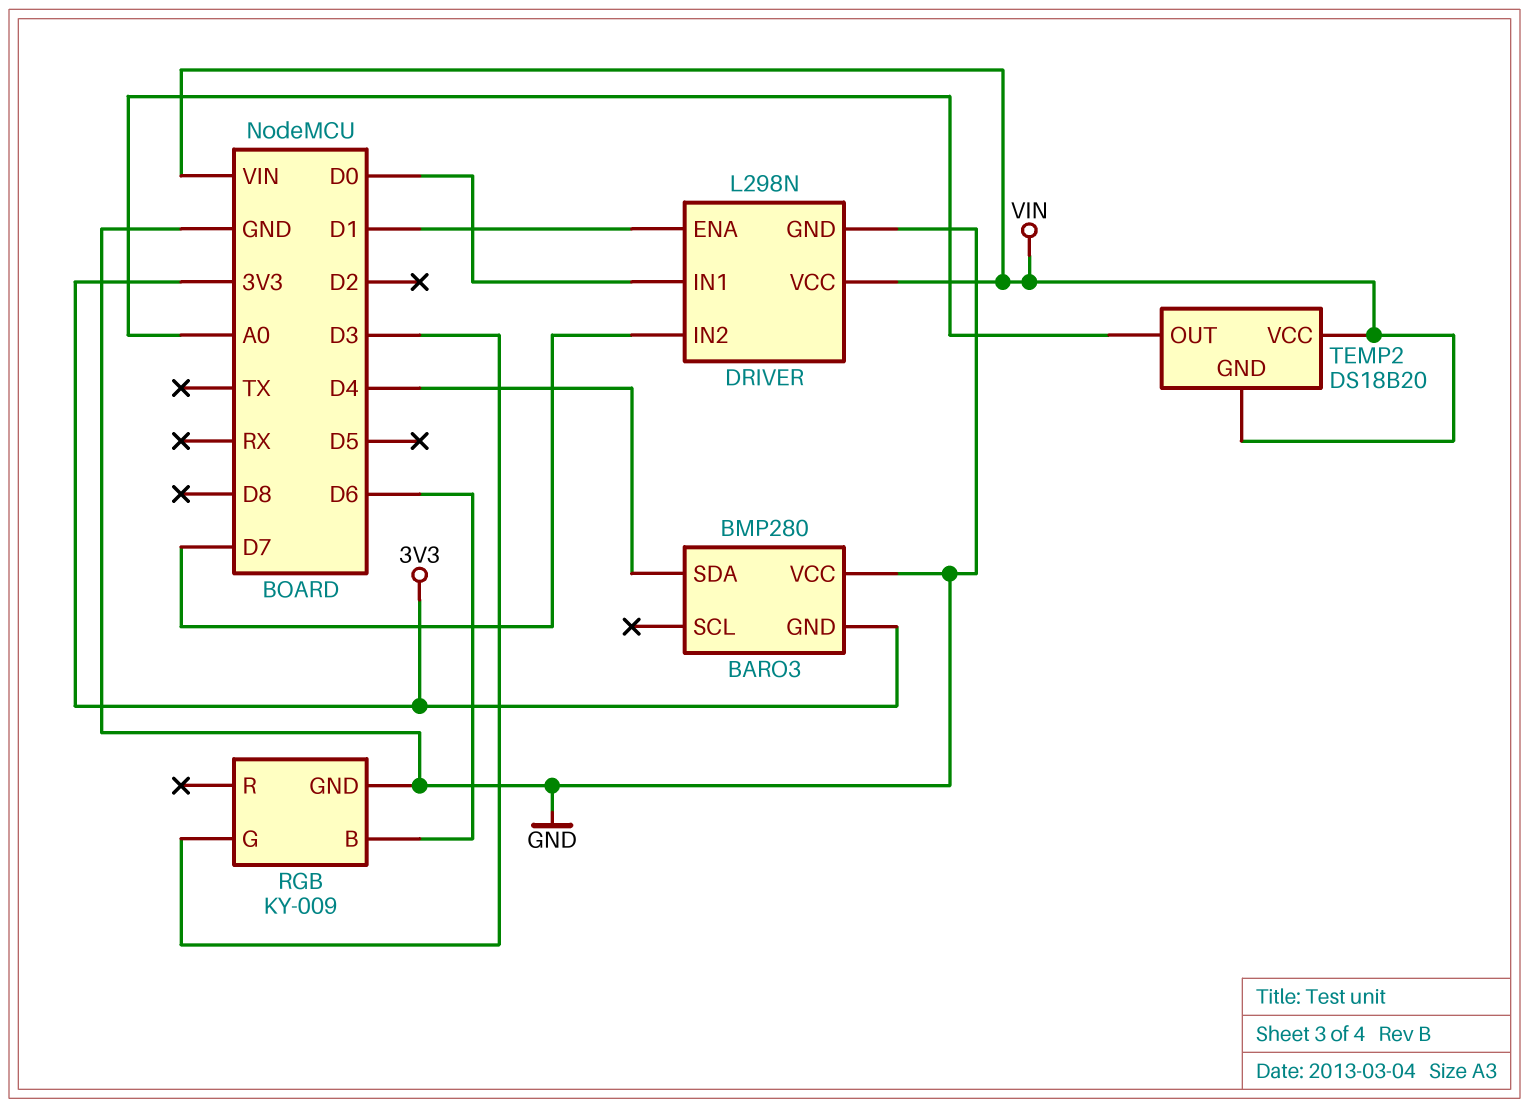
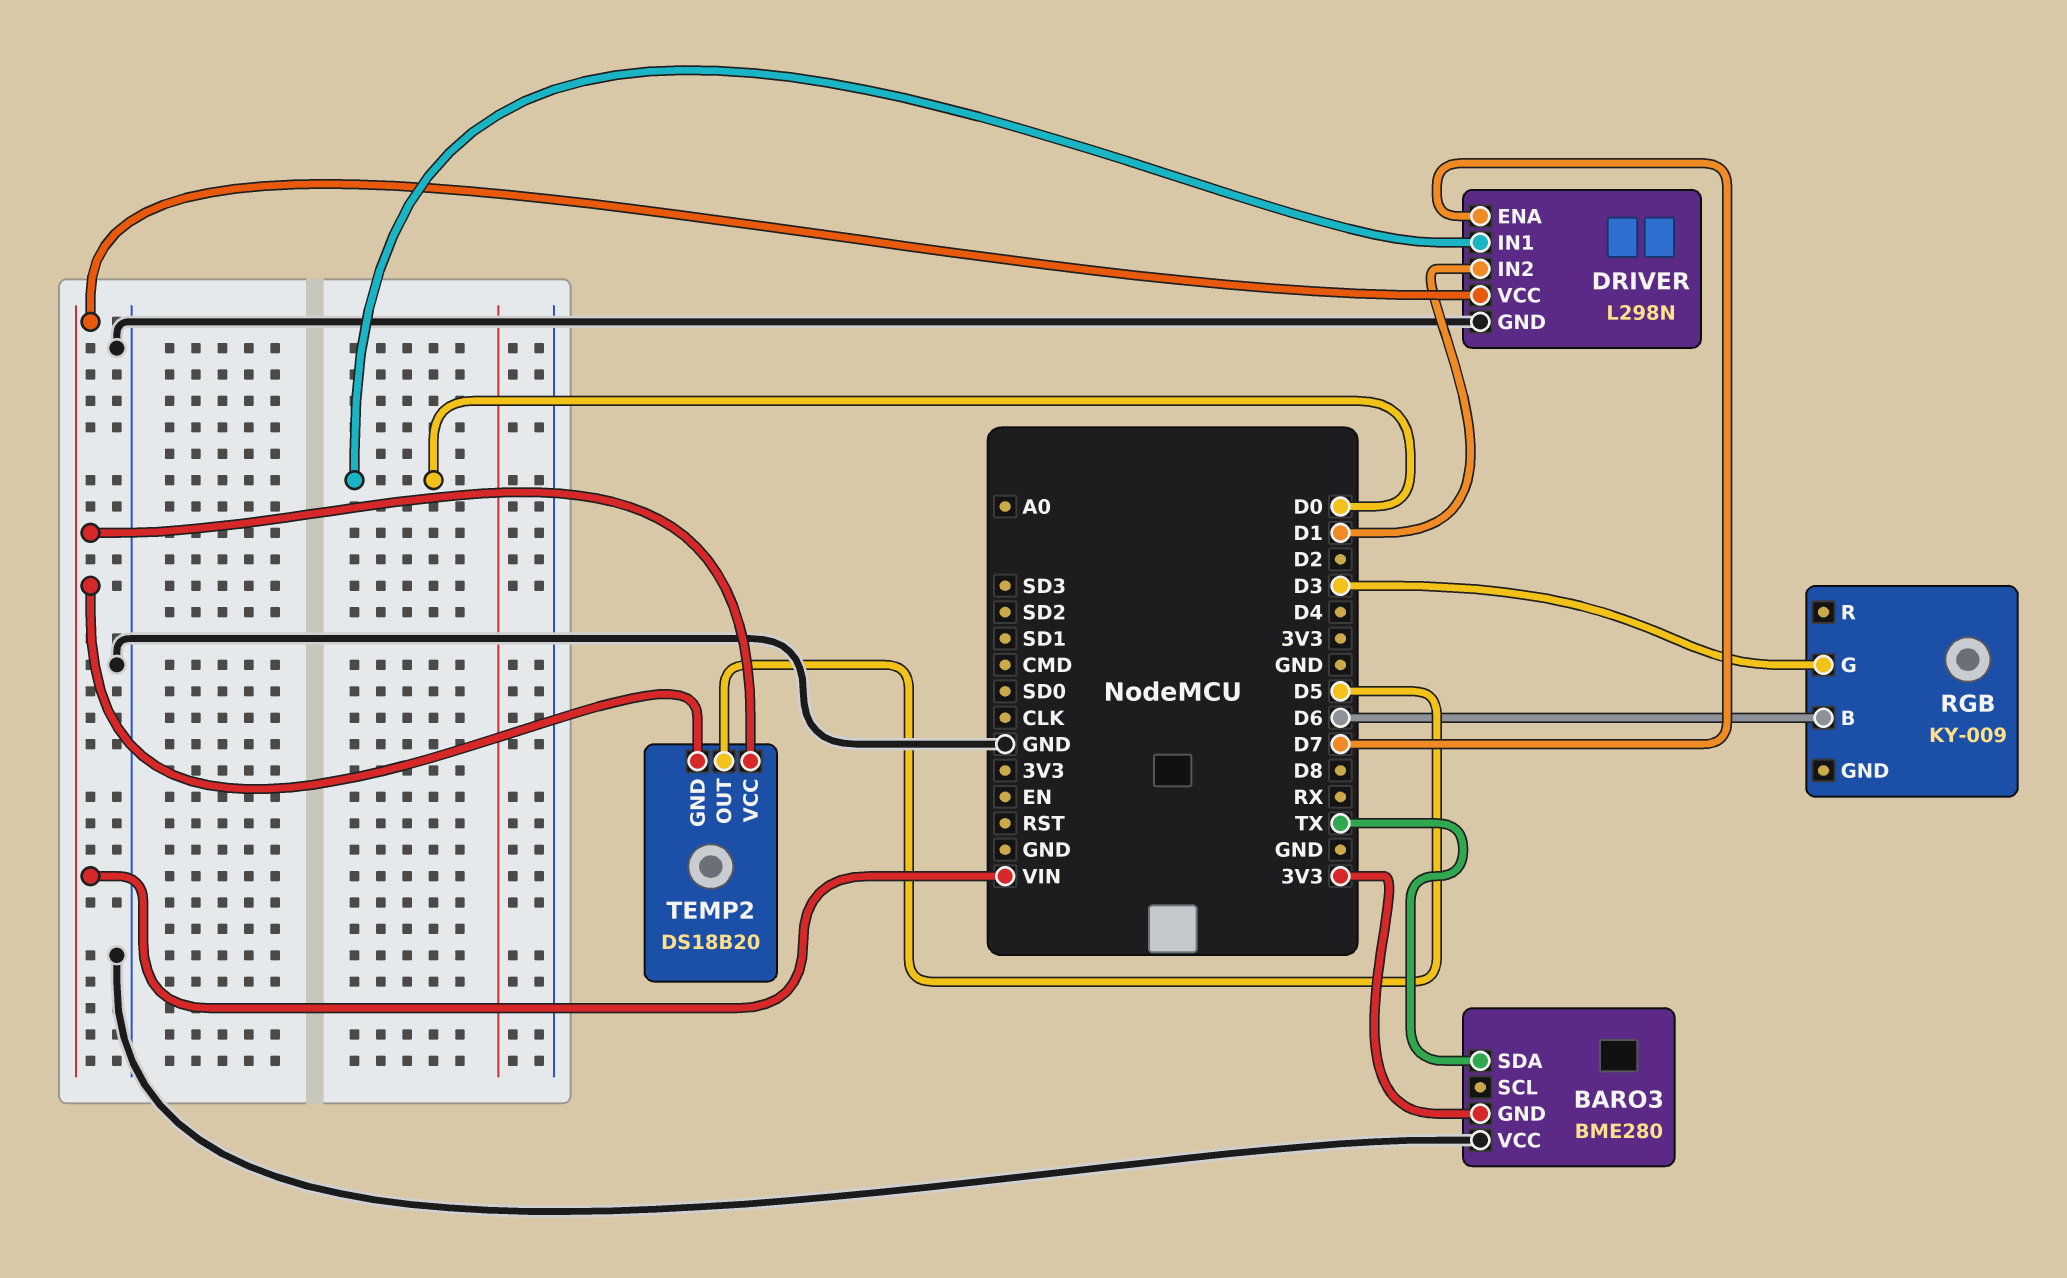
BARO3: BMP280 -> BME280
BARO3 pin SDA: D4 -> TX
DRIVER pin ENA: D1 -> D7
DRIVER pin IN2: D7 -> D1
RGB pin GND: GND -> none
TEMP2 pin OUT: A0 -> D5

